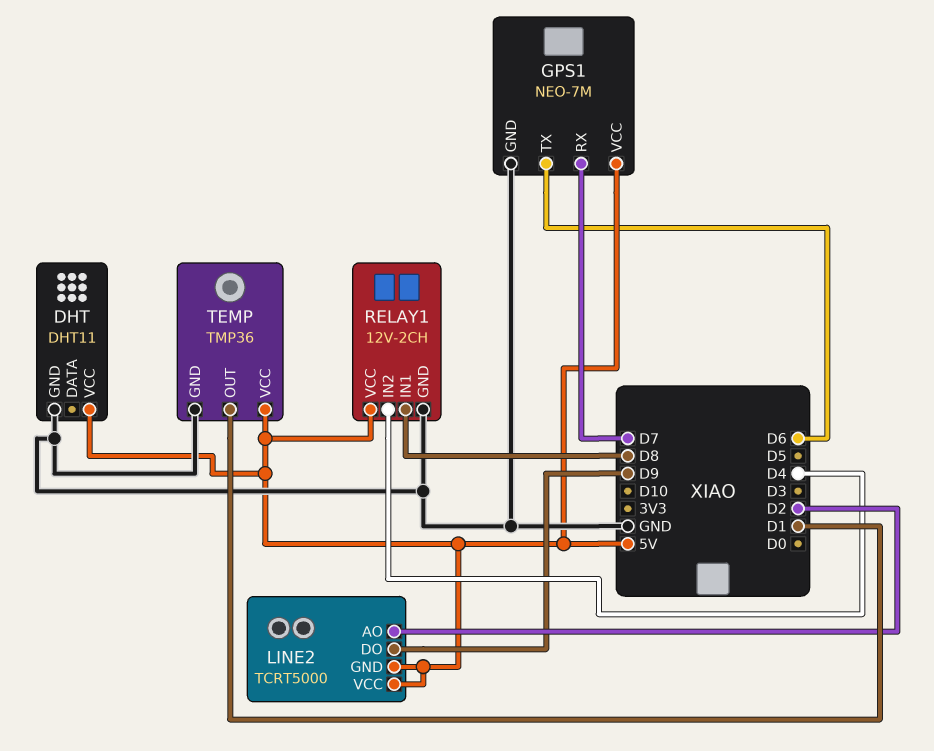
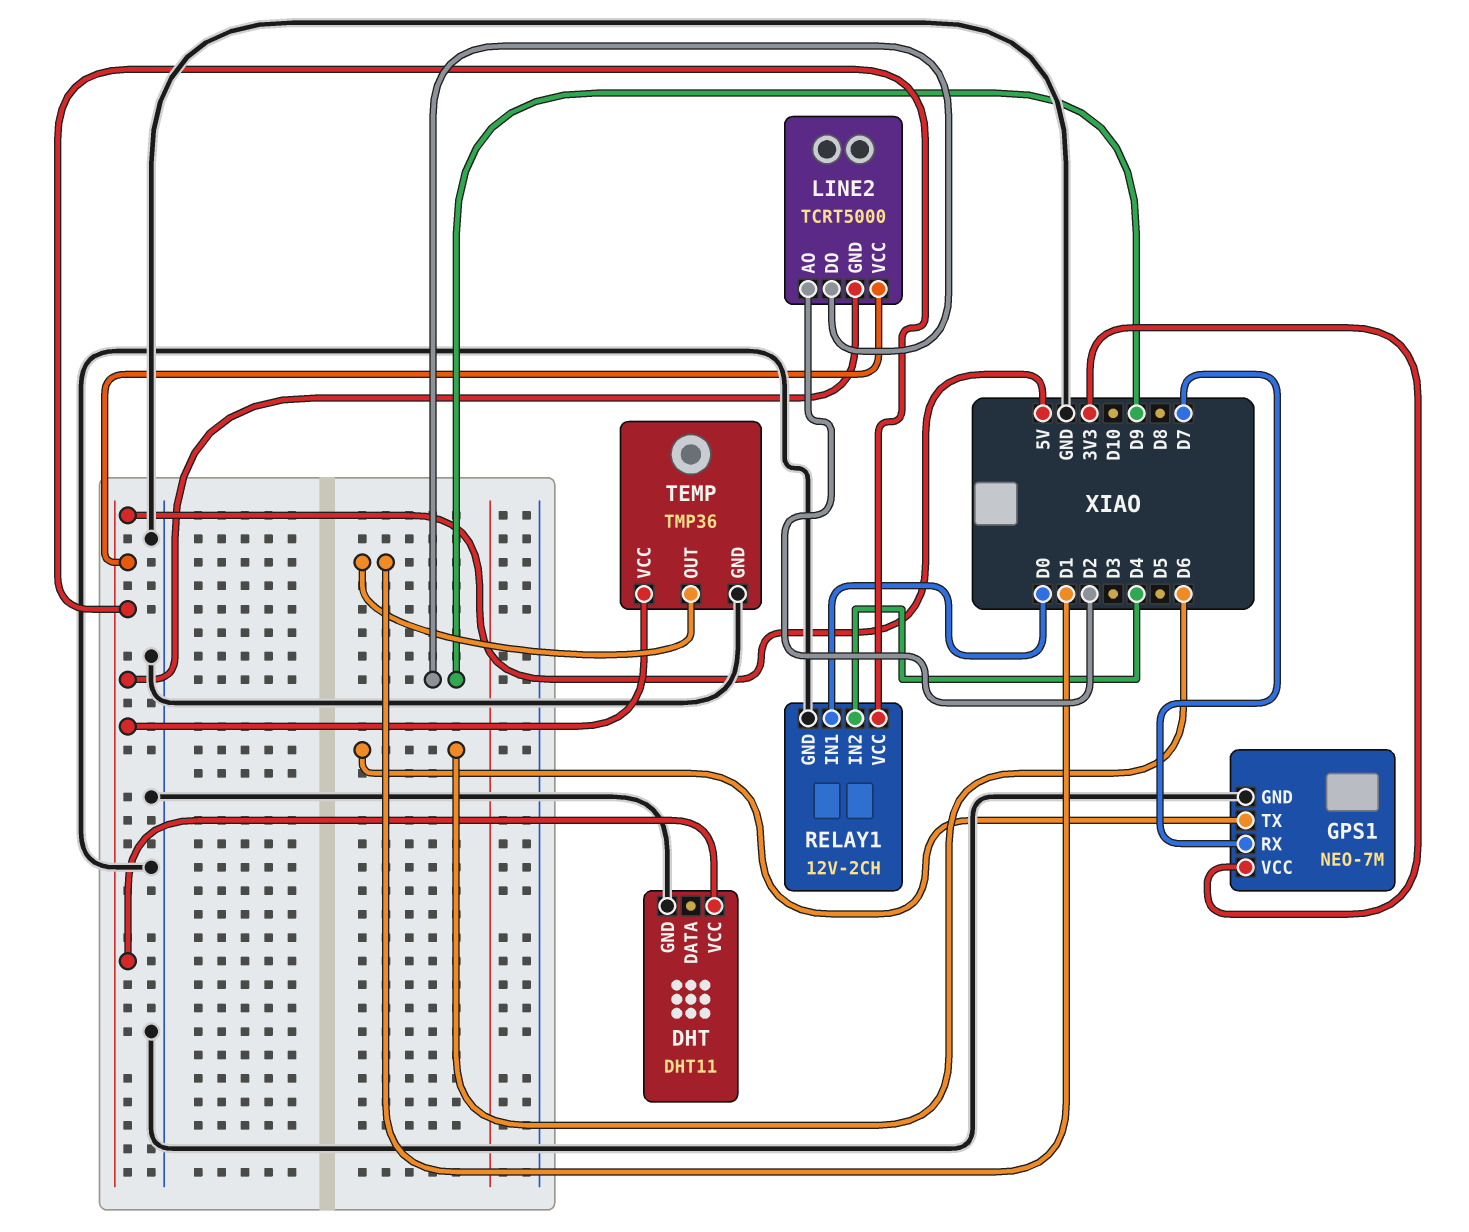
GPS1 pin VCC: 5V -> 3V3
RELAY1 pin IN1: D8 -> D0

